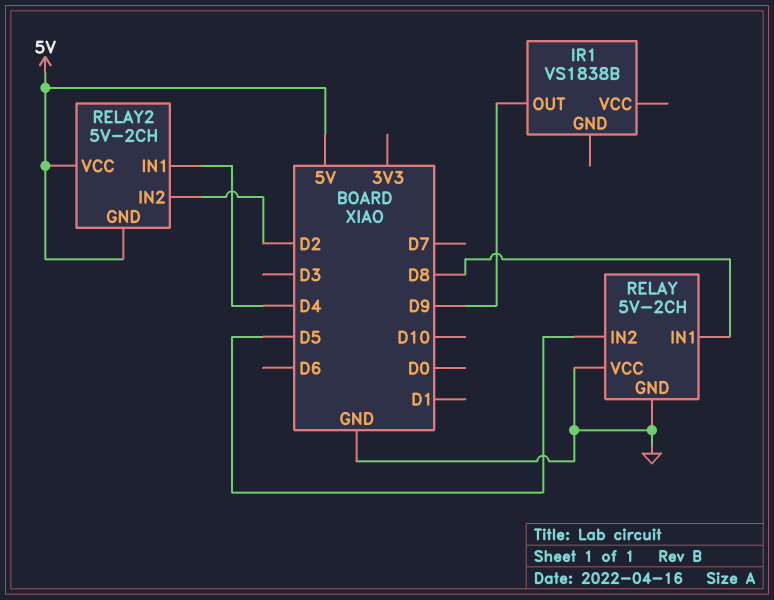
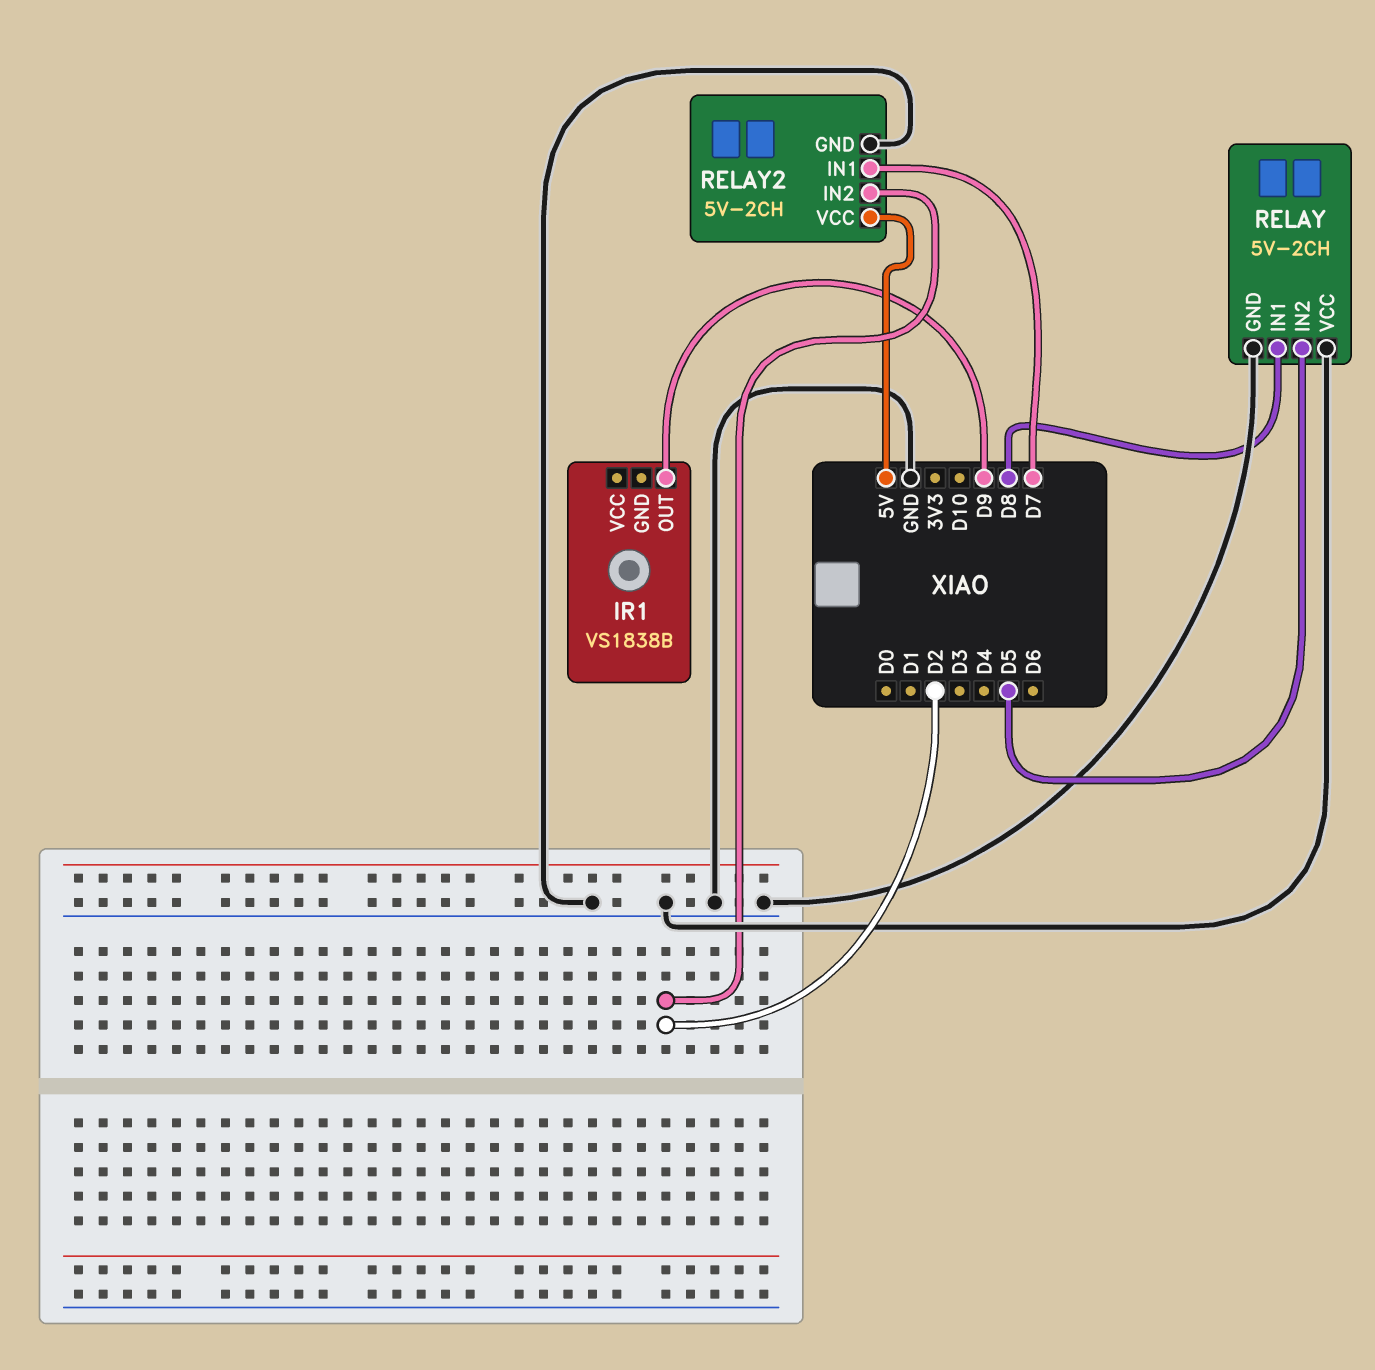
RELAY2 pin GND: 5V -> GND
RELAY2 pin IN1: D4 -> D7

